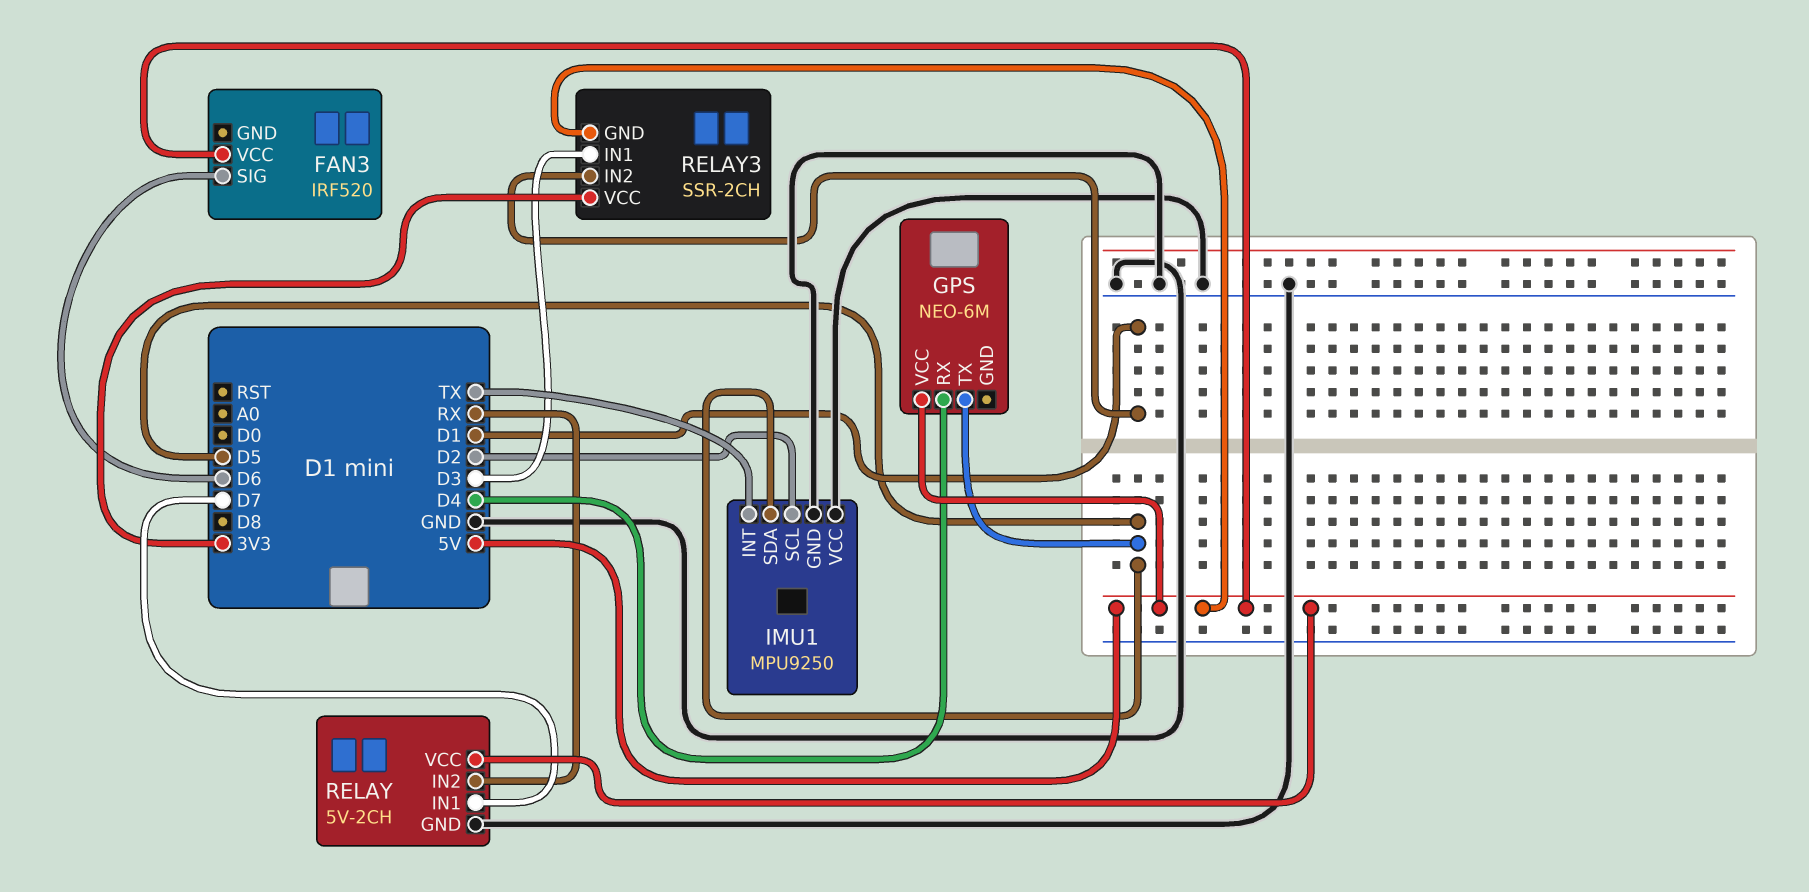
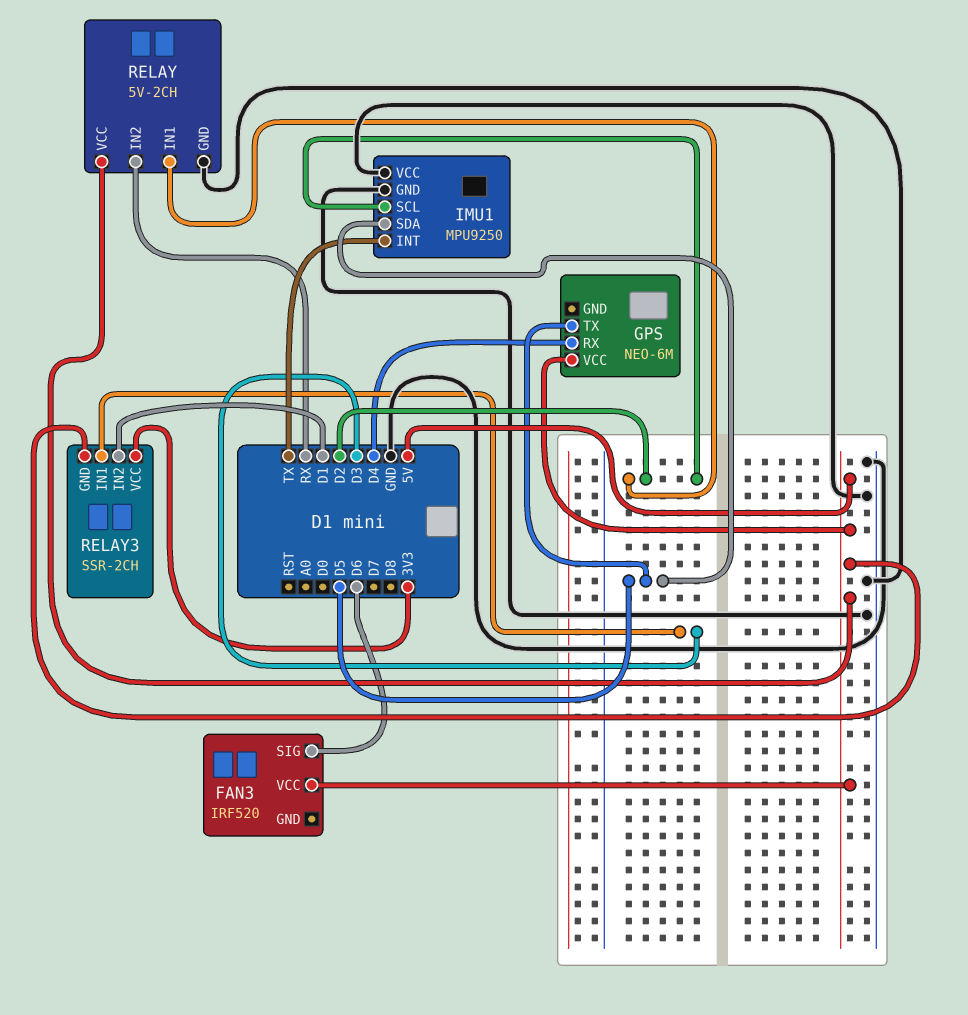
RELAY pin IN1: D7 -> D2

